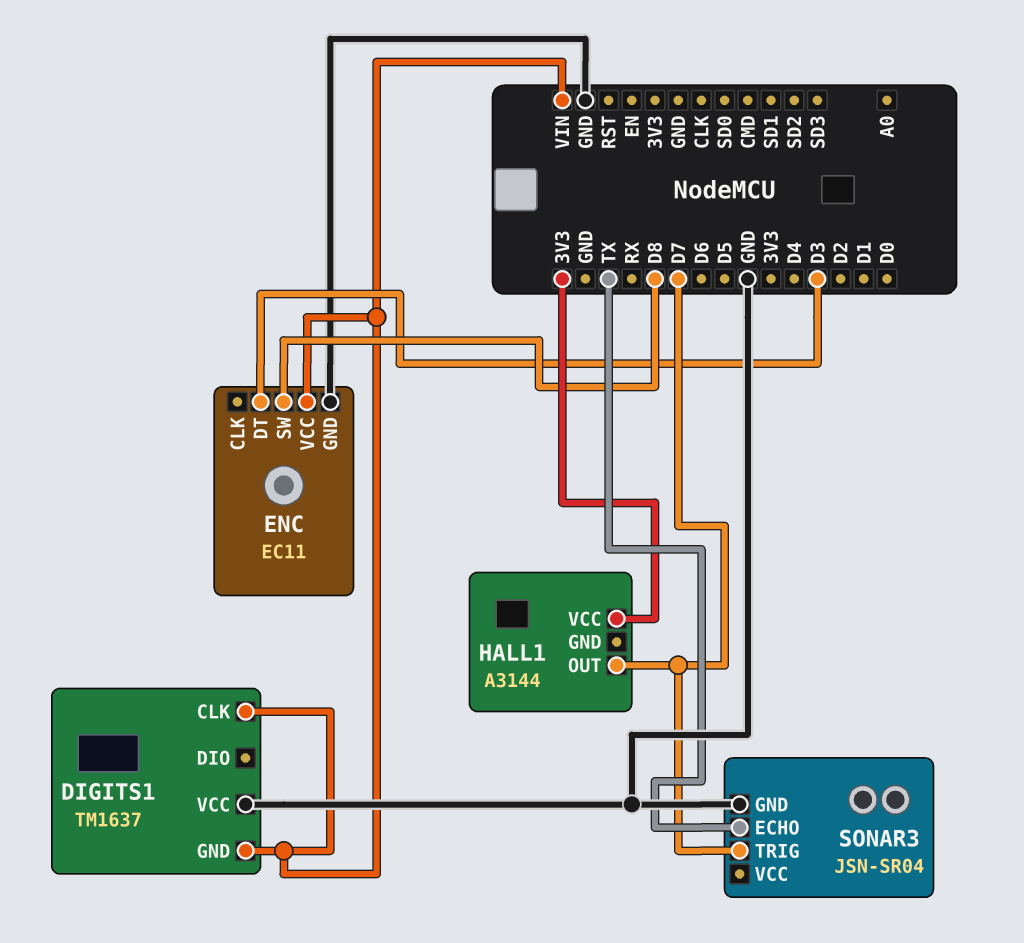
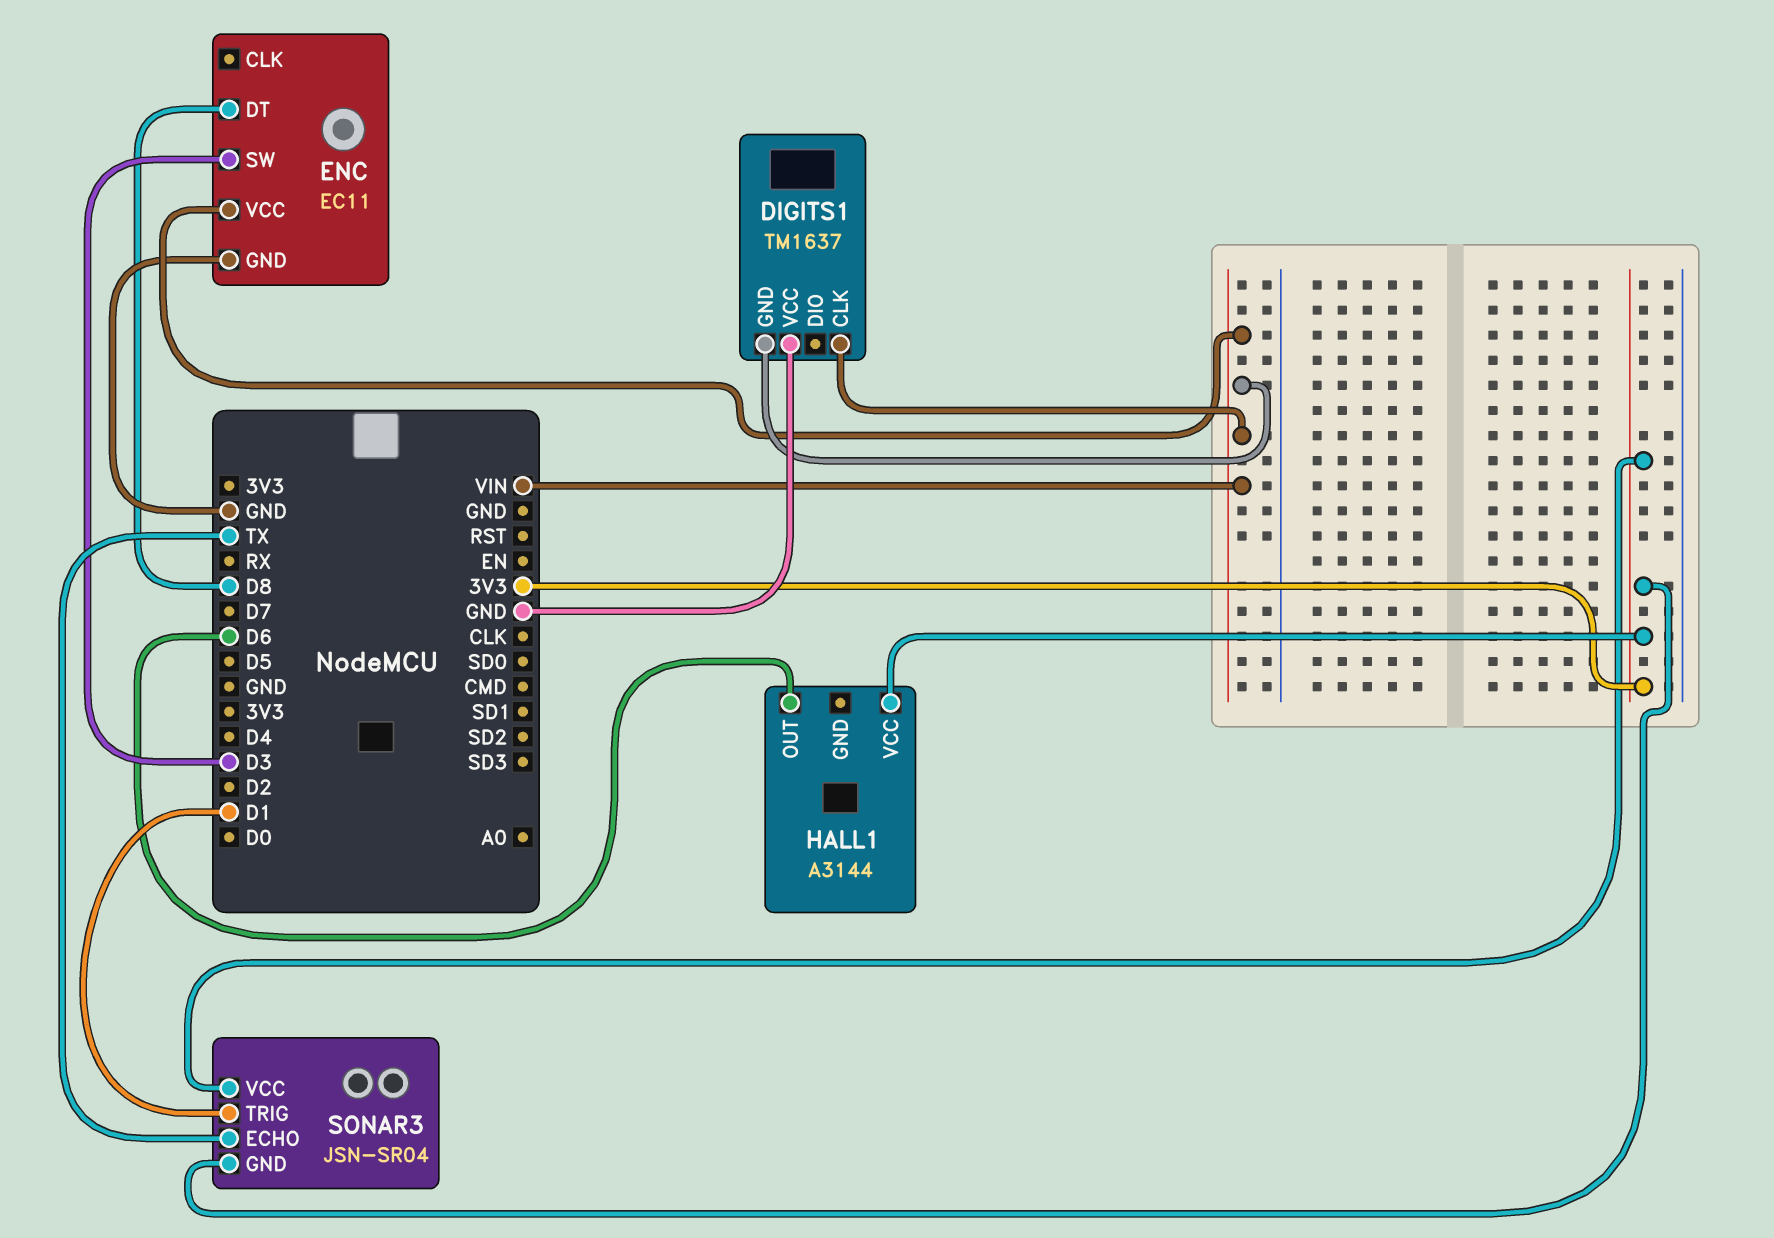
ENC pin DT: D3 -> D8
ENC pin SW: D8 -> D3
HALL1 pin OUT: D7 -> D6
SONAR3 pin GND: GND -> 3V3
SONAR3 pin TRIG: D7 -> D1
SONAR3 pin VCC: none -> 3V3

